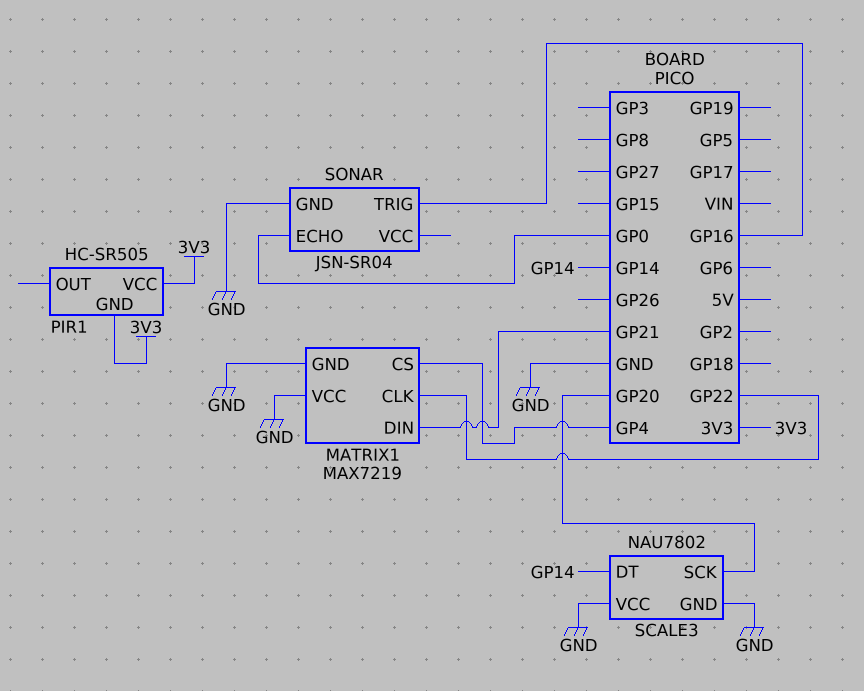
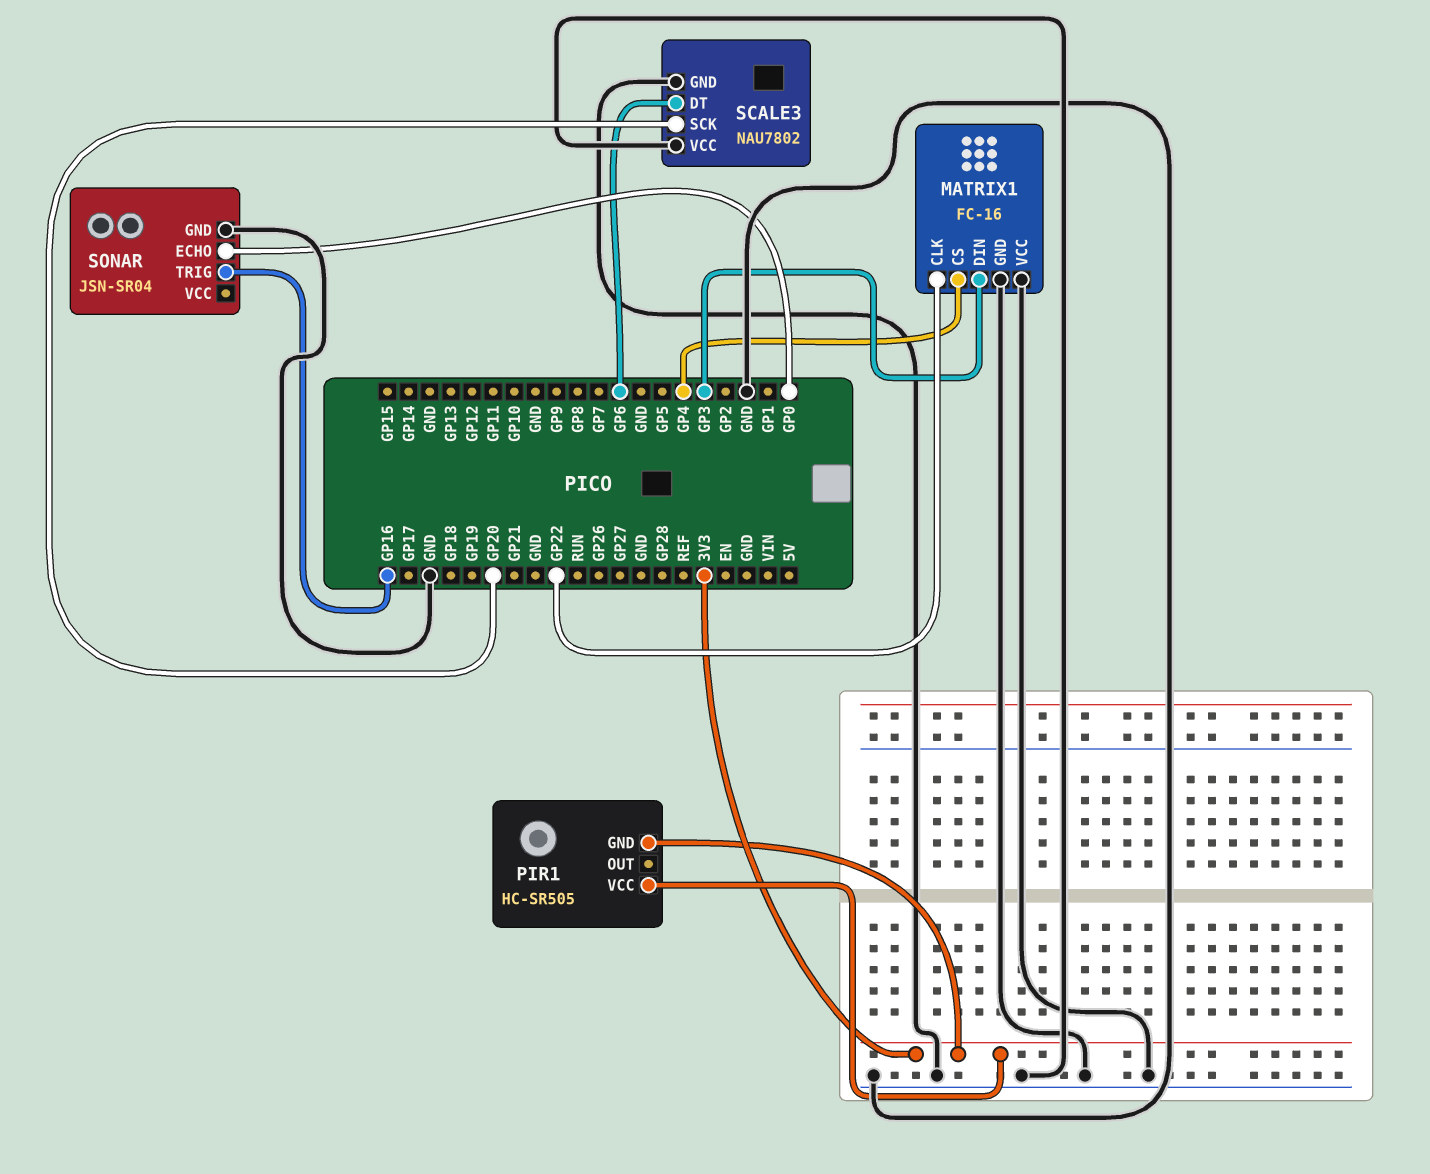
MATRIX1: MAX7219 -> FC-16
MATRIX1 pin DIN: GP21 -> GP3
SCALE3 pin DT: GP14 -> GP6

